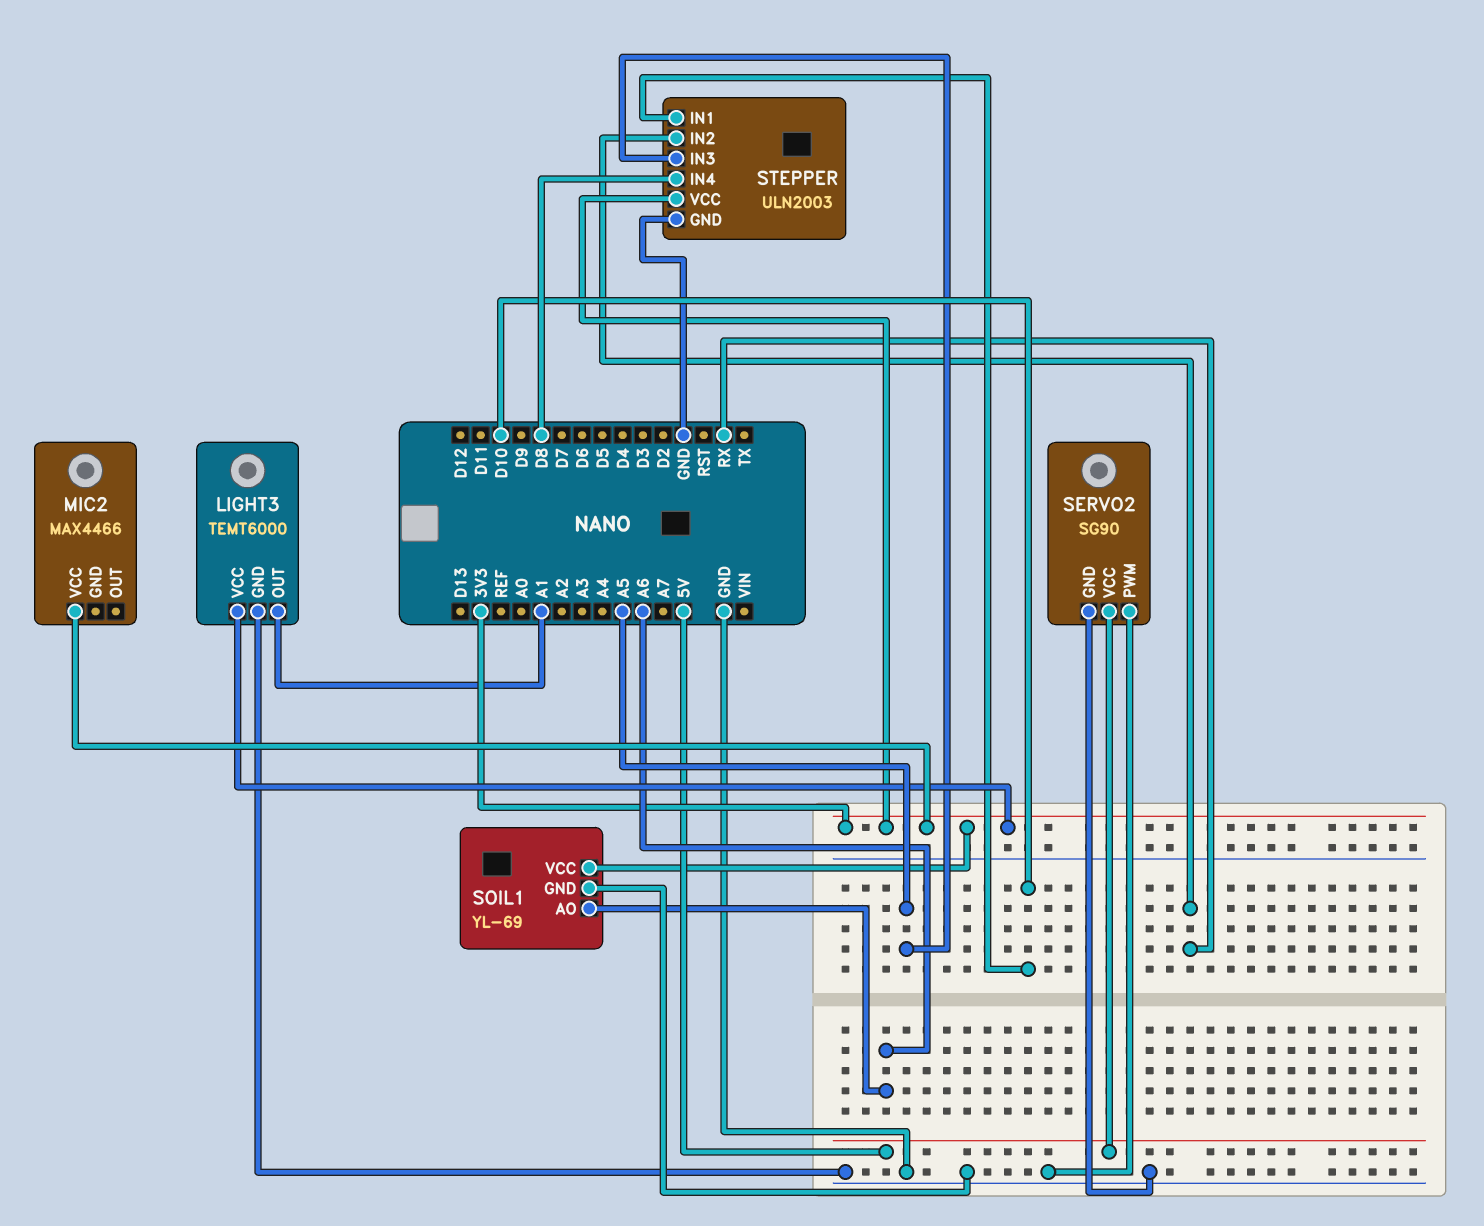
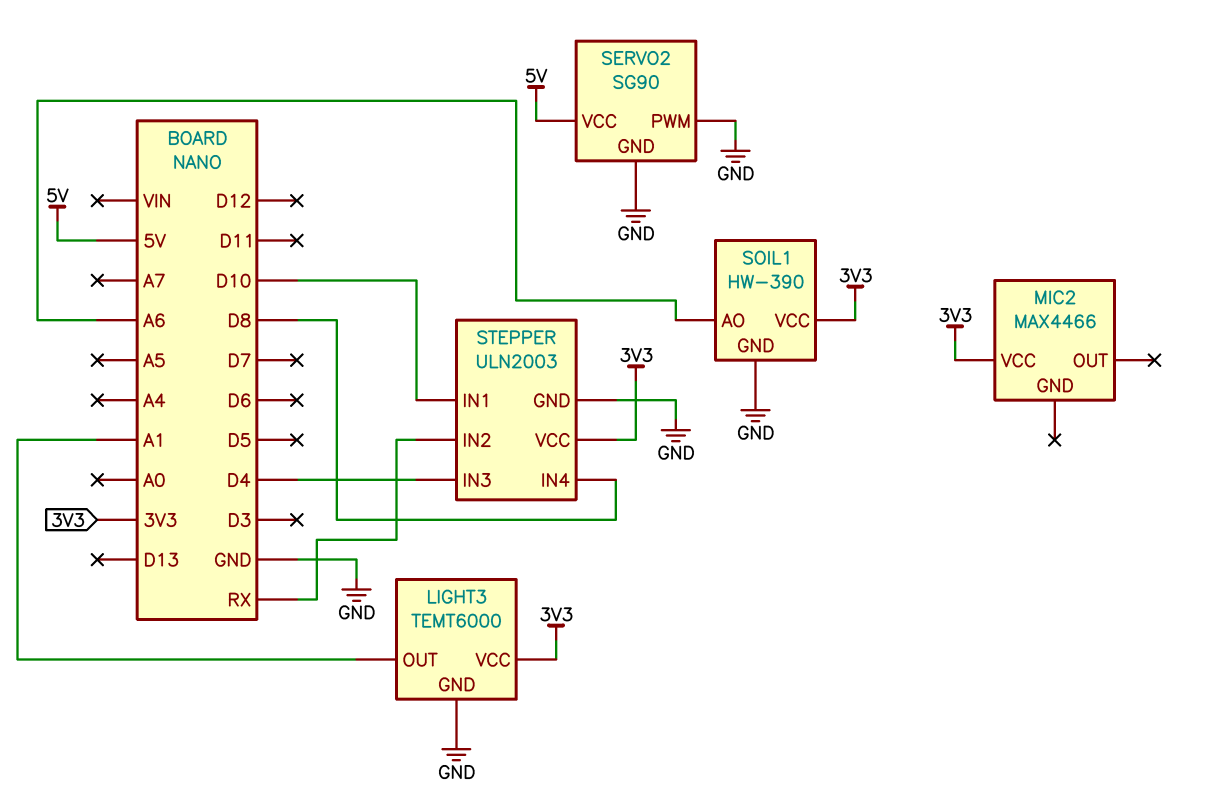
SOIL1: YL-69 -> HW-390
STEPPER pin IN3: A5 -> D4

